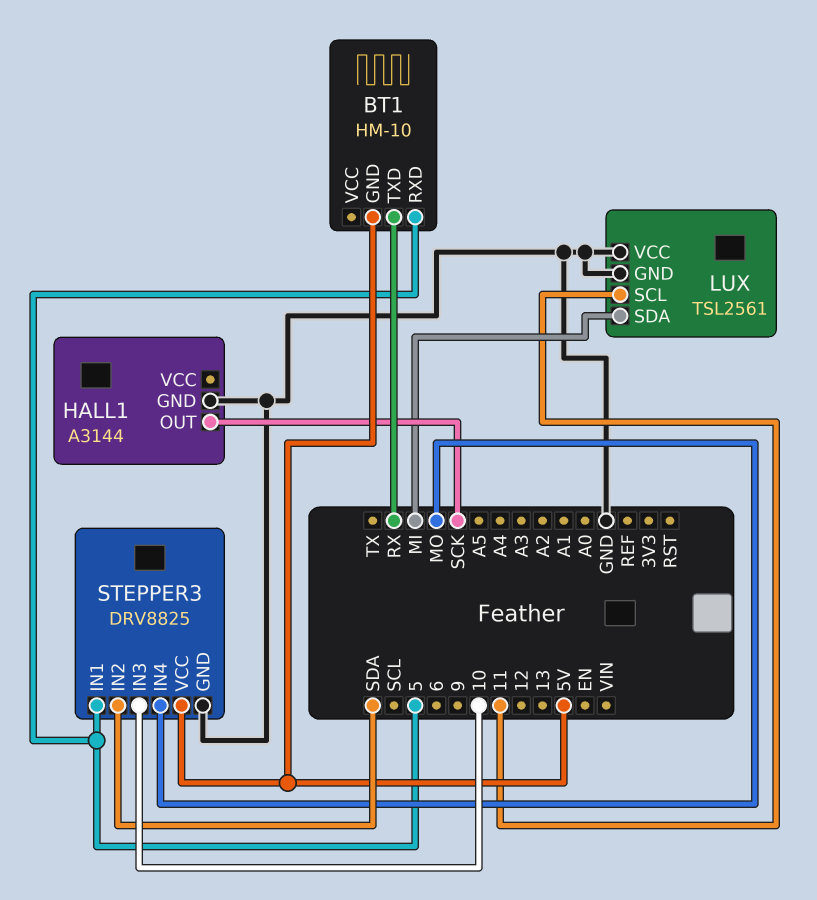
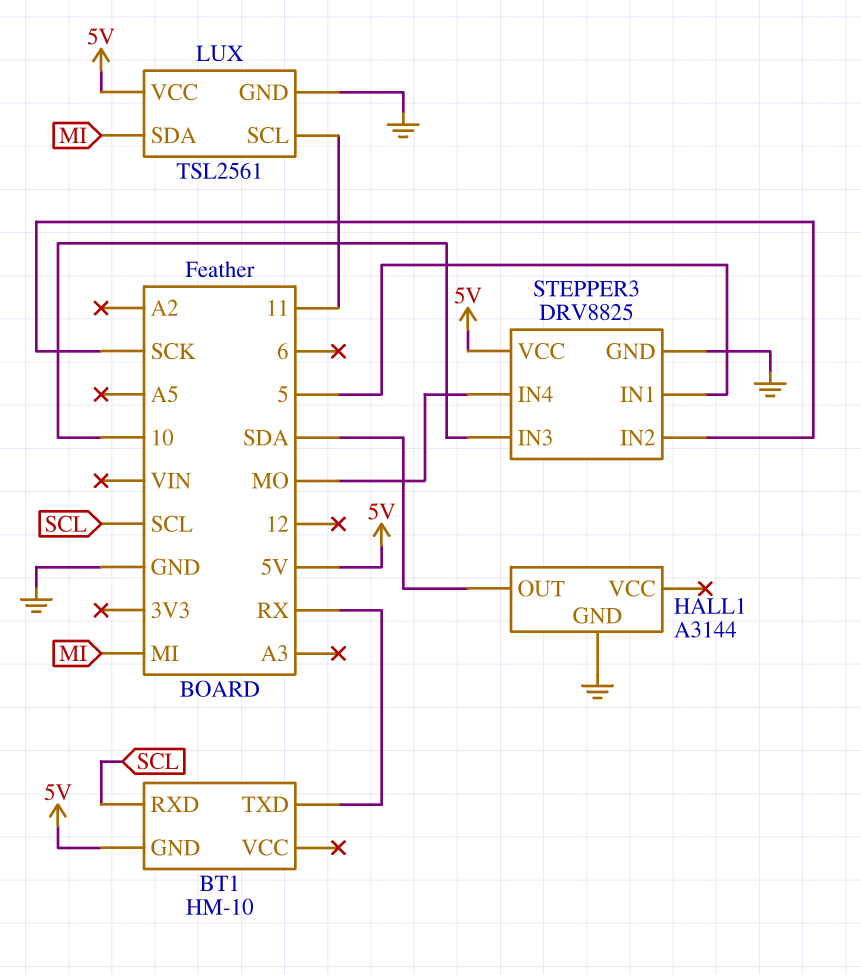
BT1 pin RXD: 5 -> SCL
HALL1 pin OUT: SCK -> SDA
LUX pin VCC: GND -> 5V
STEPPER3 pin IN2: SDA -> SCK

